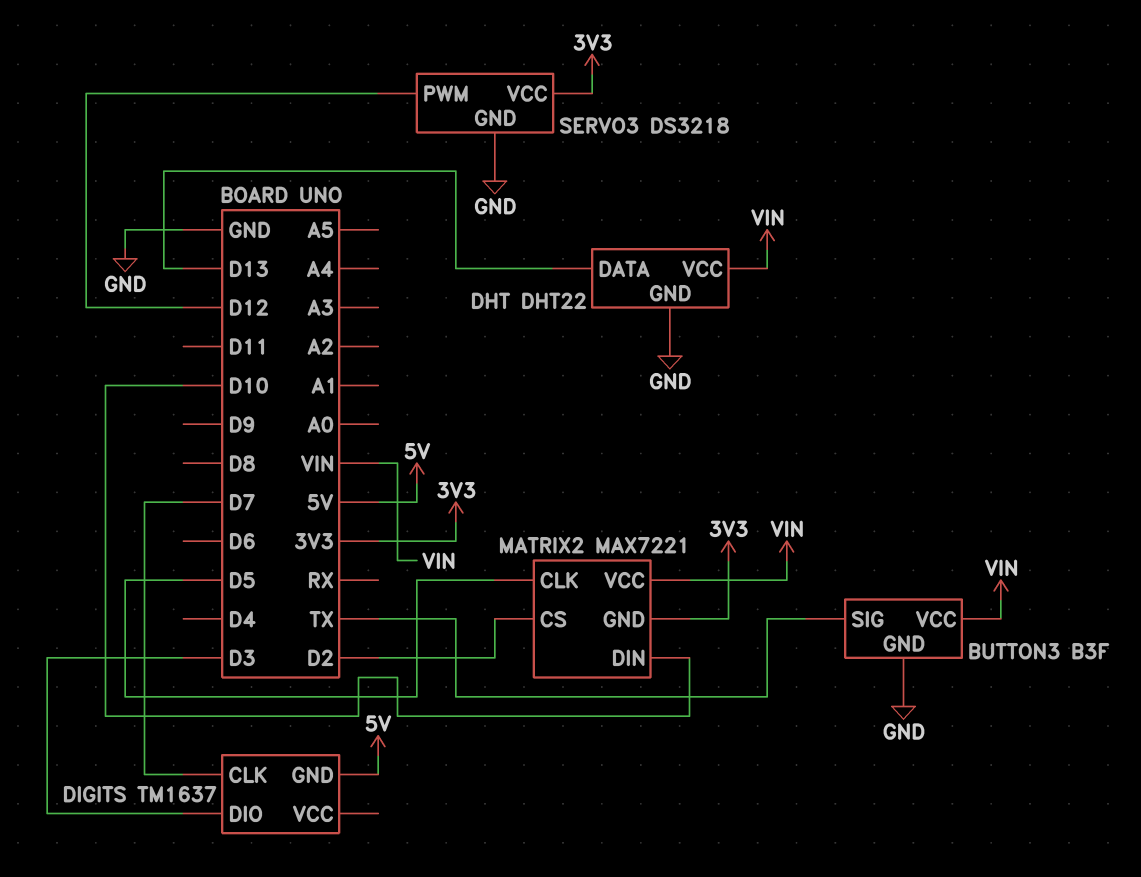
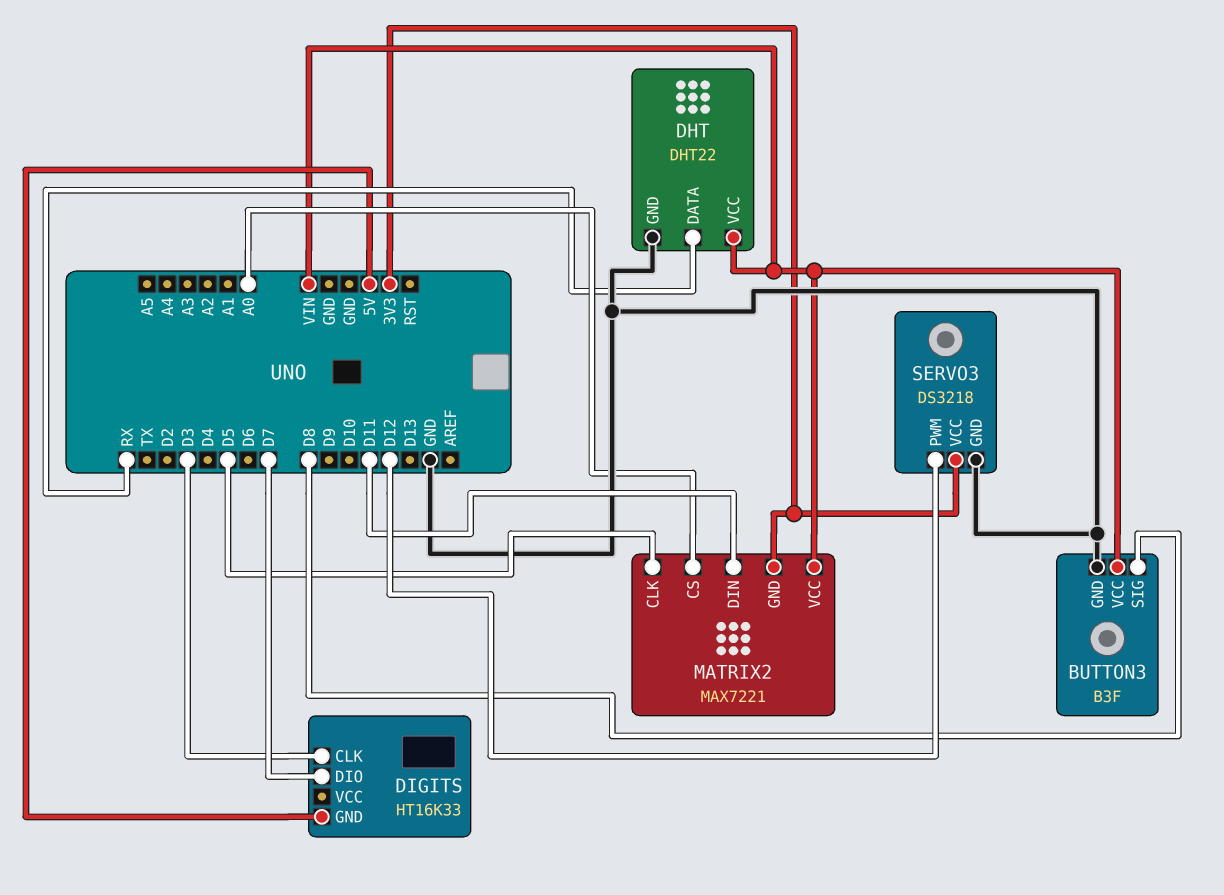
BUTTON3 pin SIG: TX -> D8
DHT pin DATA: D13 -> RX
DIGITS: TM1637 -> HT16K33
DIGITS pin CLK: D7 -> D3
DIGITS pin DIO: D3 -> D7
MATRIX2 pin CS: D2 -> A0
MATRIX2 pin DIN: D10 -> D11

